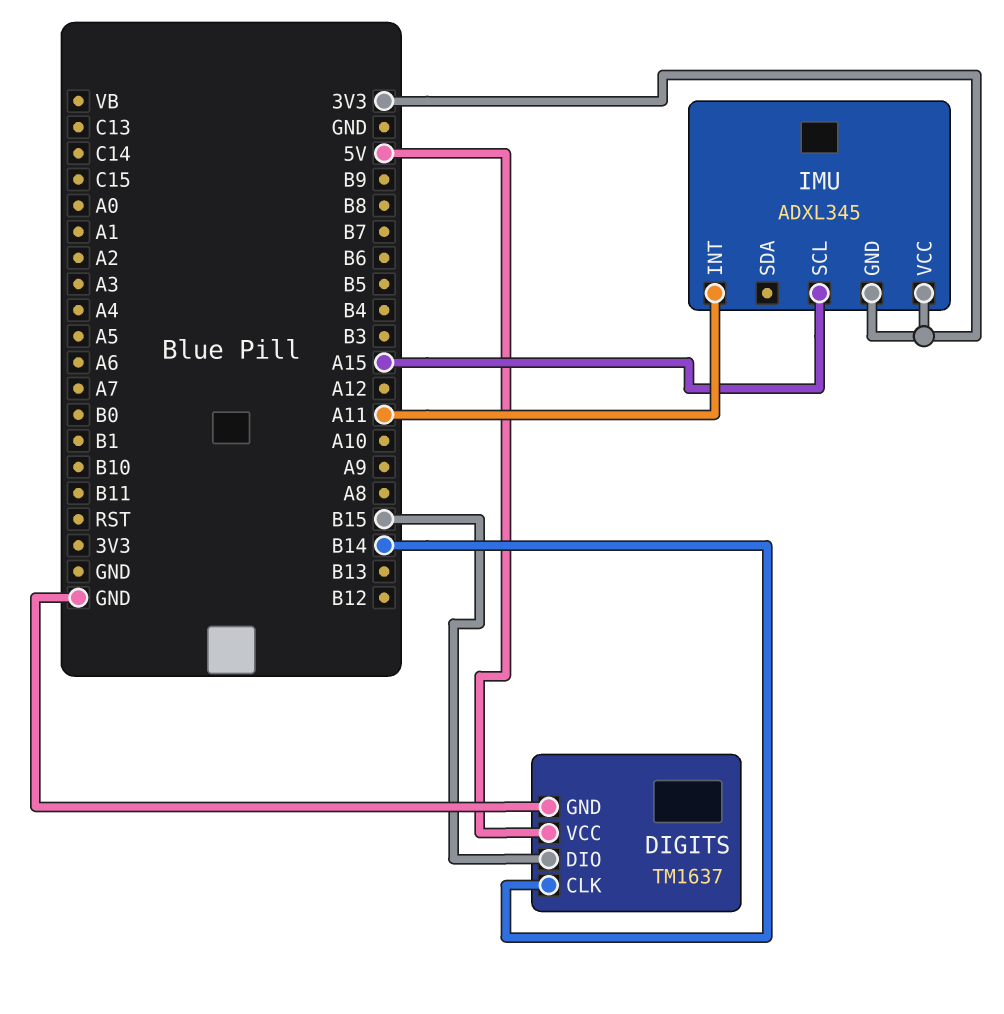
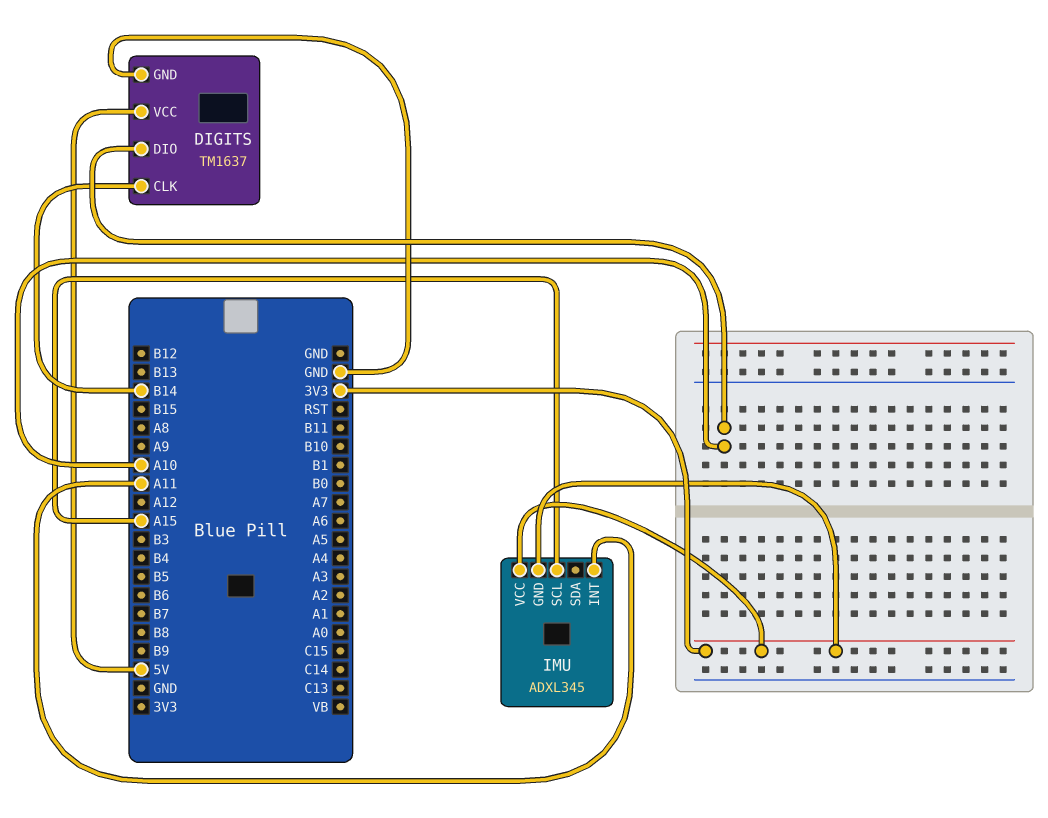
DIGITS pin DIO: B15 -> A10

